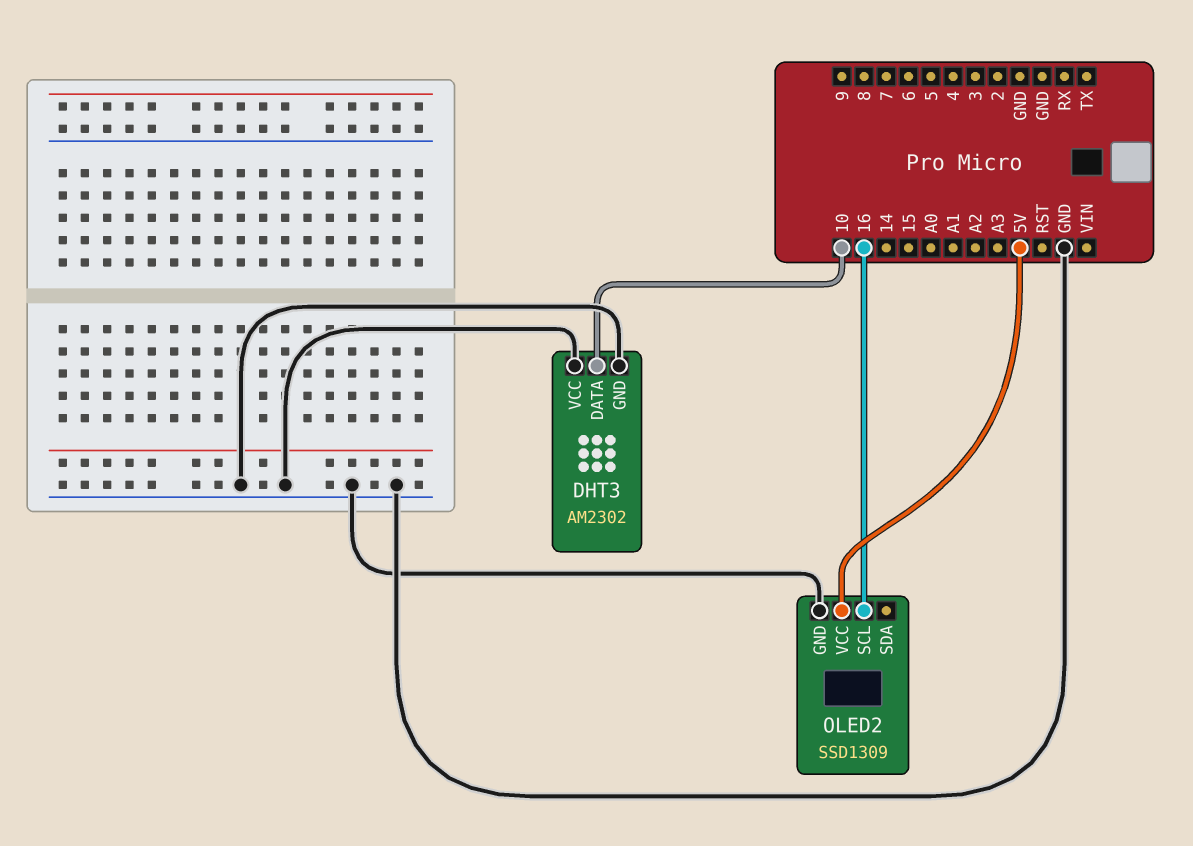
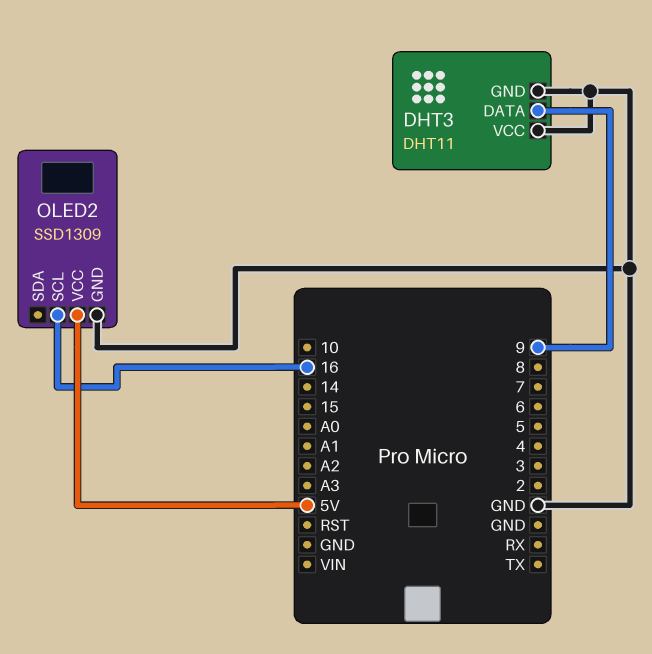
DHT3: AM2302 -> DHT11
DHT3 pin DATA: 10 -> 9

